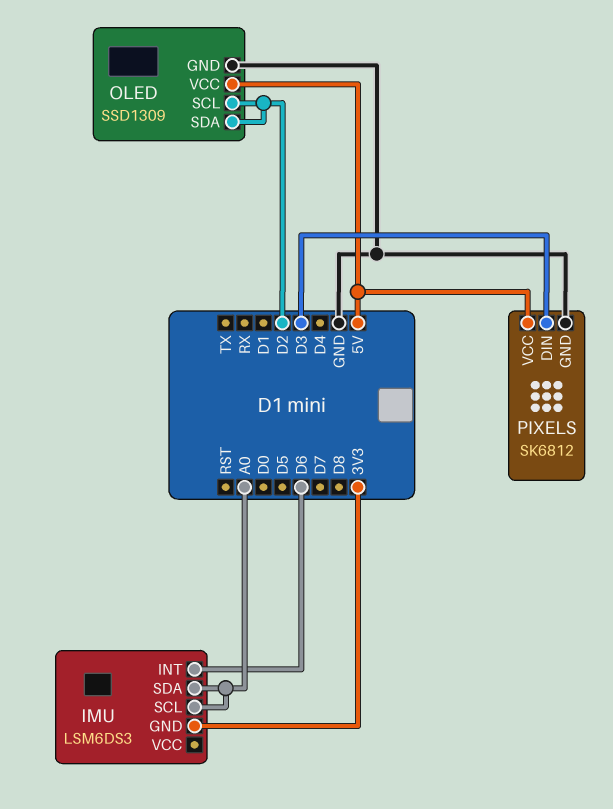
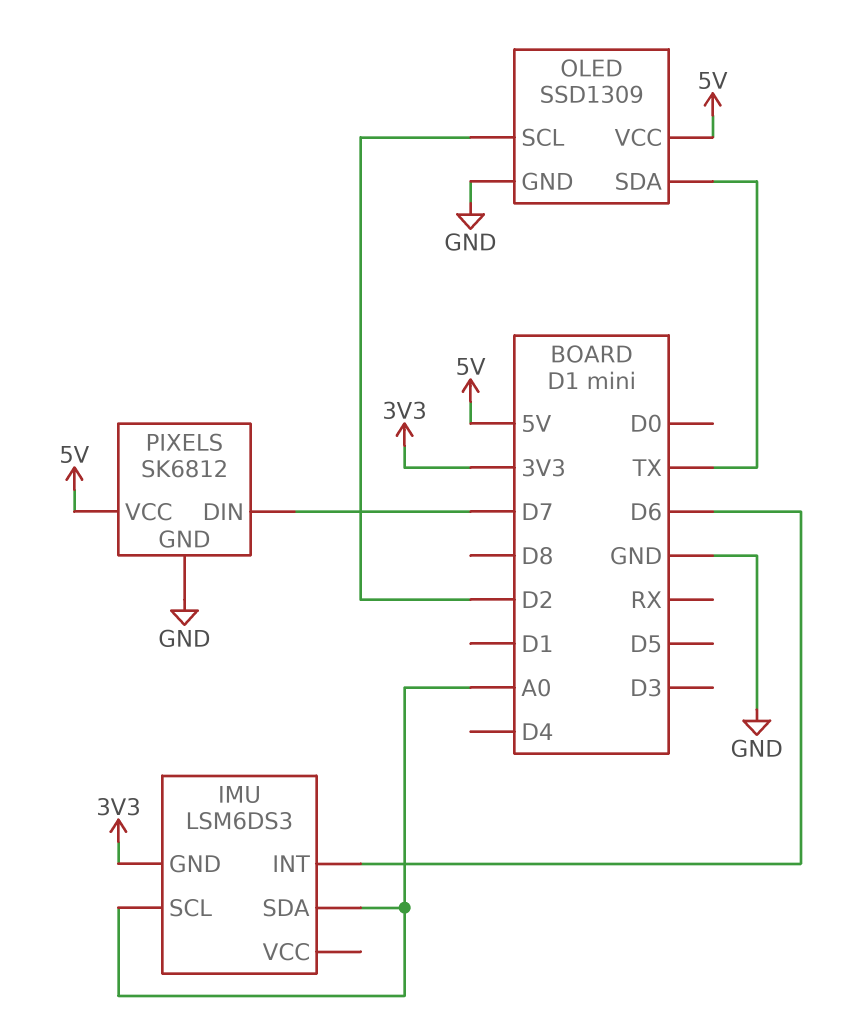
OLED pin SDA: D2 -> TX
PIXELS pin DIN: D3 -> D7

